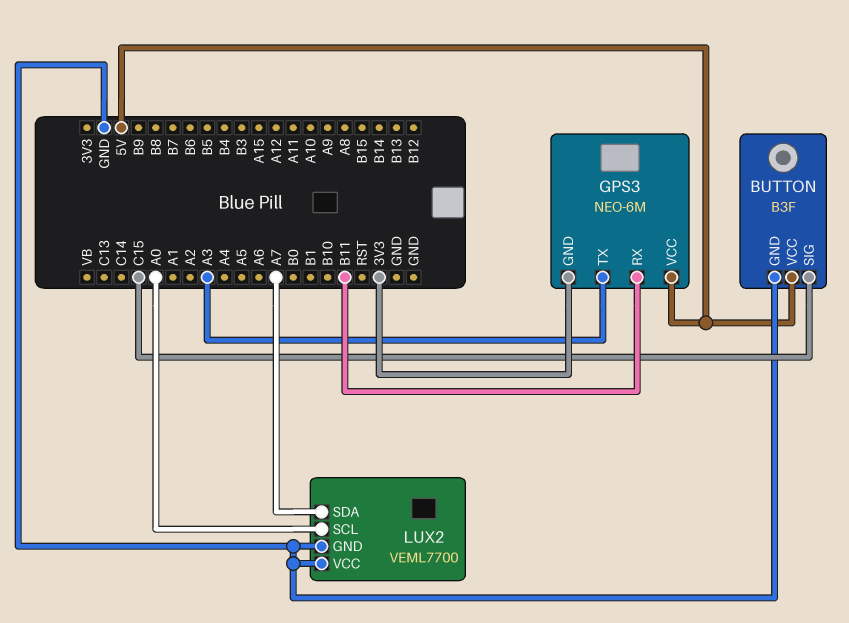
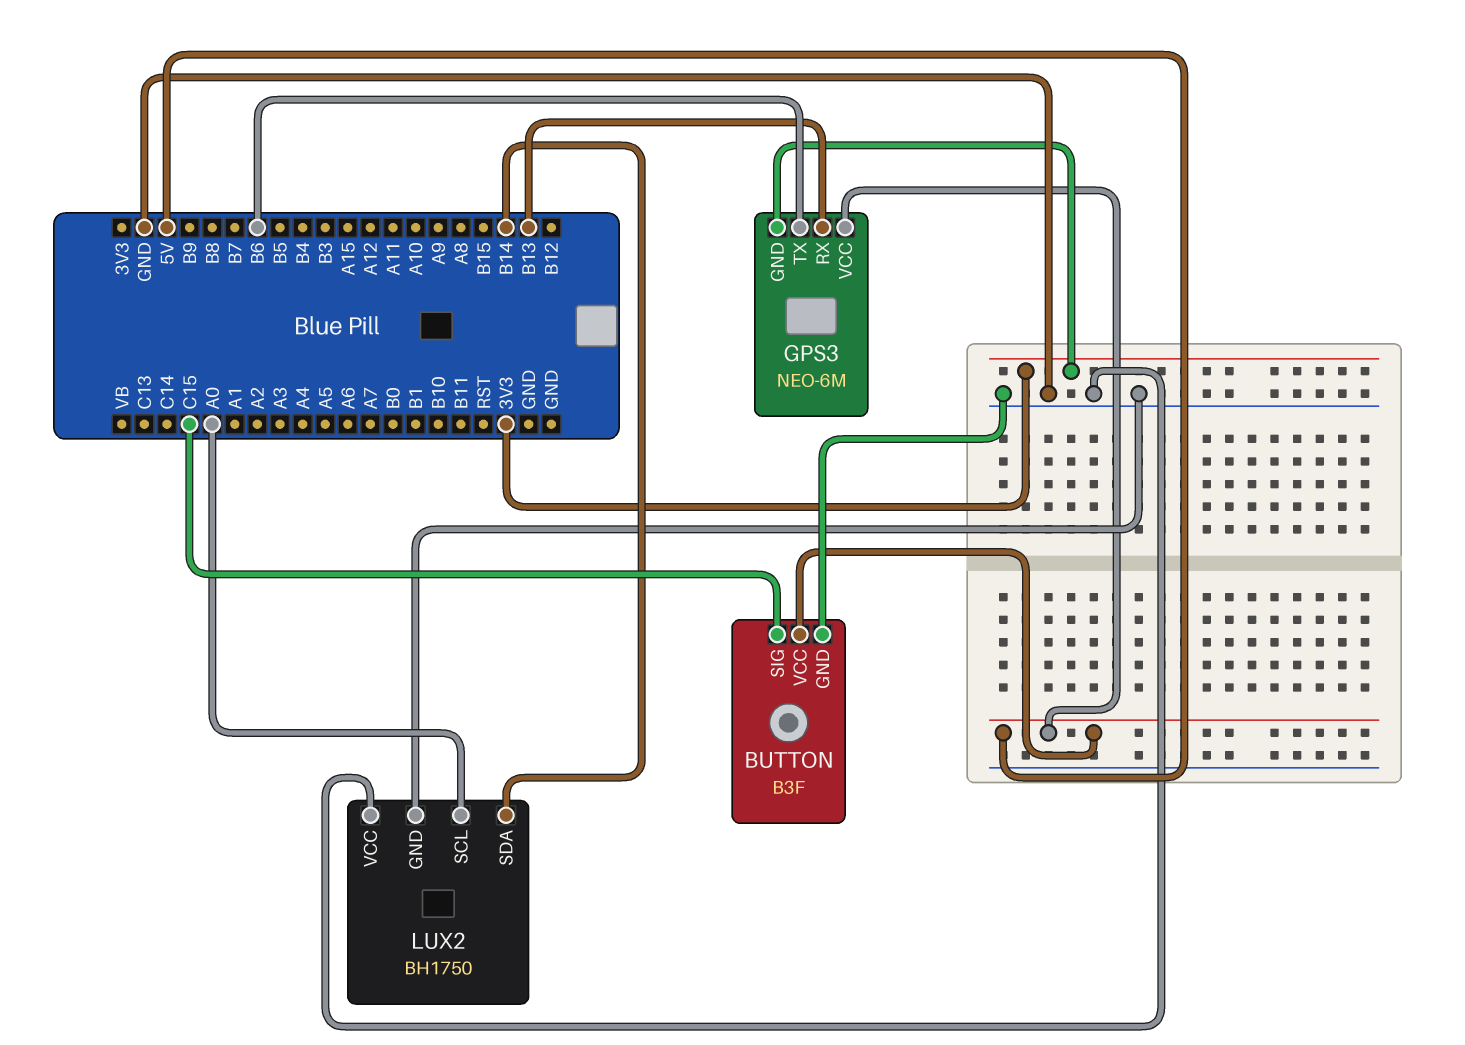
GPS3 pin RX: B11 -> B13
GPS3 pin TX: A3 -> B6
LUX2: VEML7700 -> BH1750
LUX2 pin SDA: A7 -> B14

